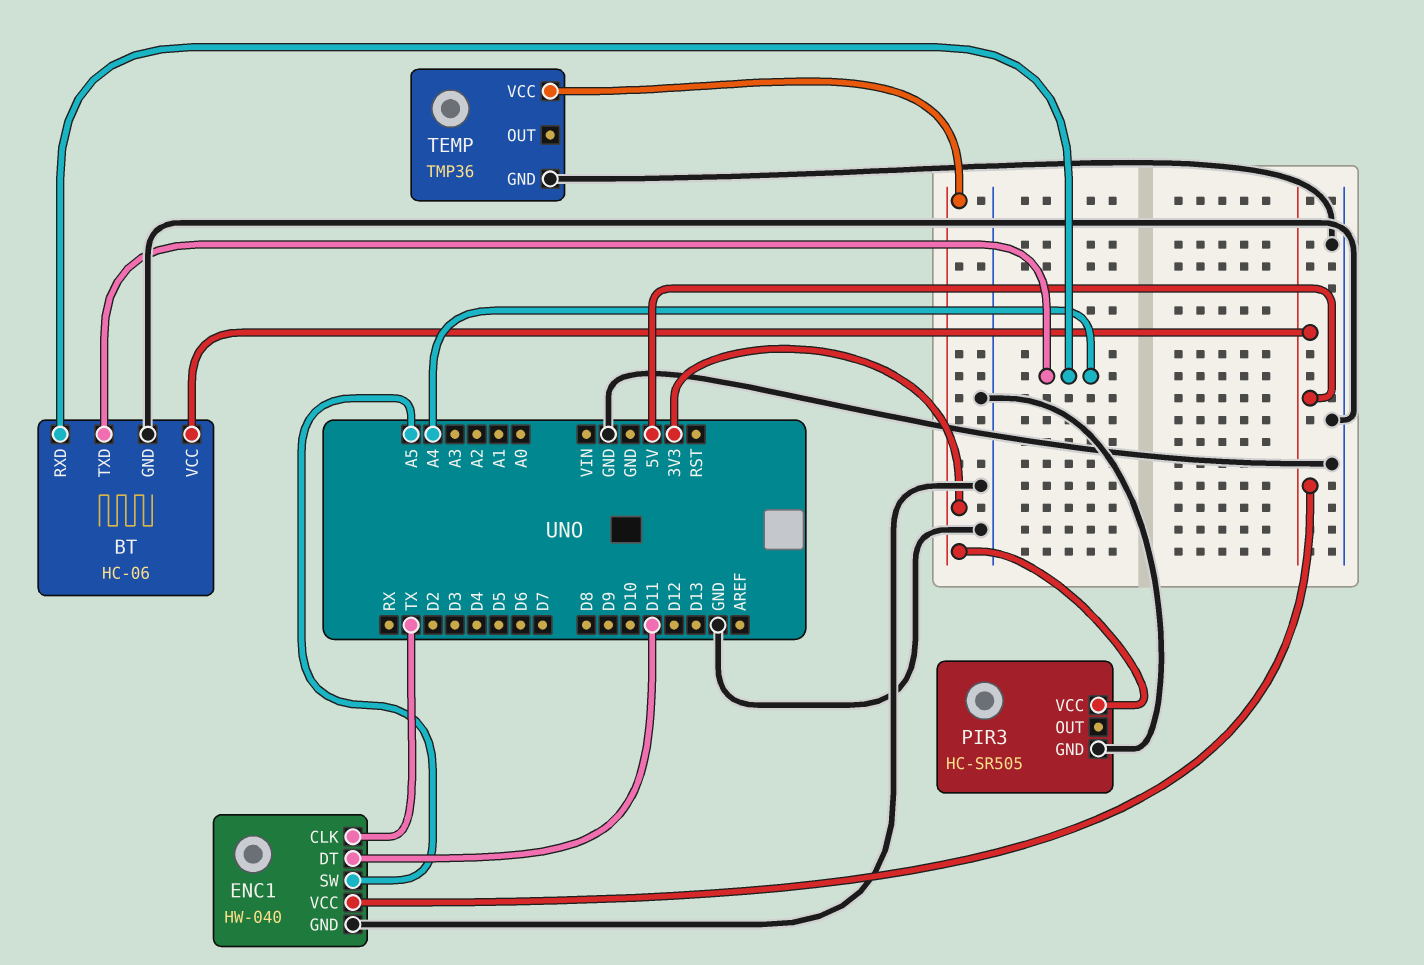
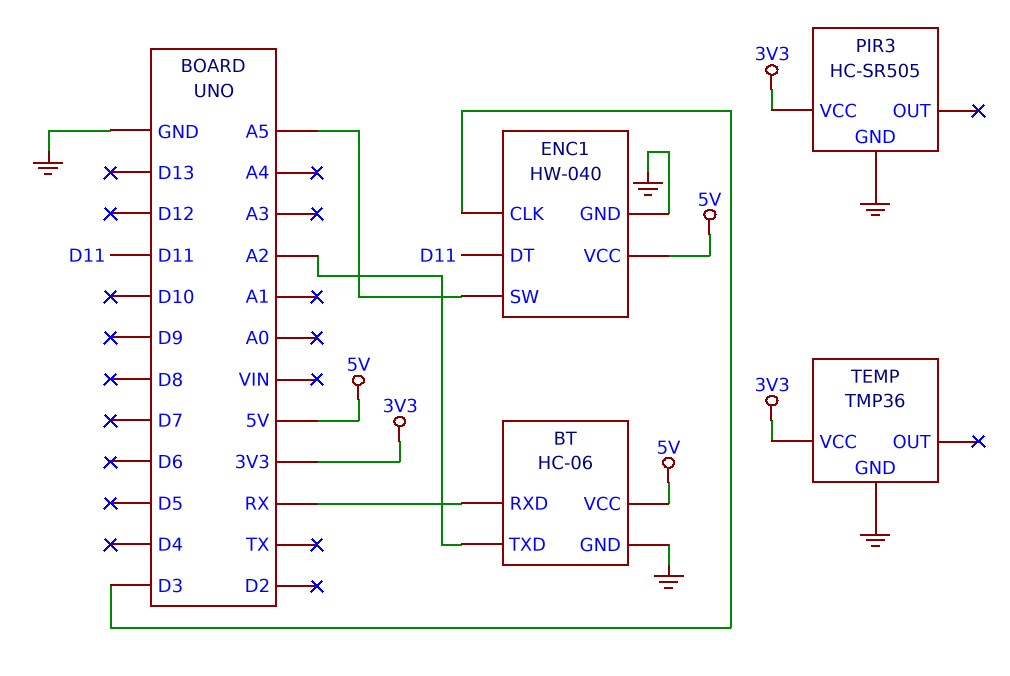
BT pin RXD: A4 -> RX
BT pin TXD: A4 -> A2
ENC1 pin CLK: TX -> D3

